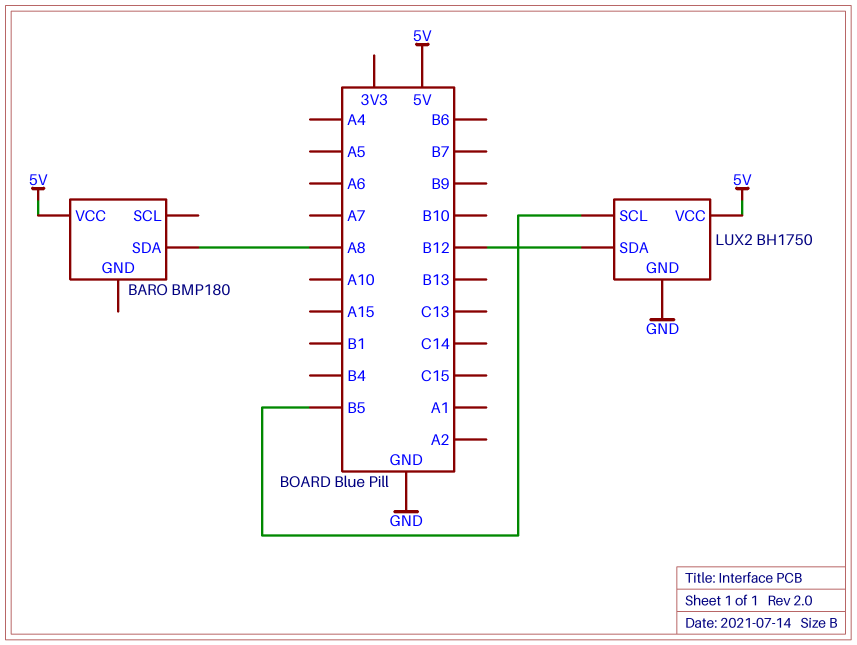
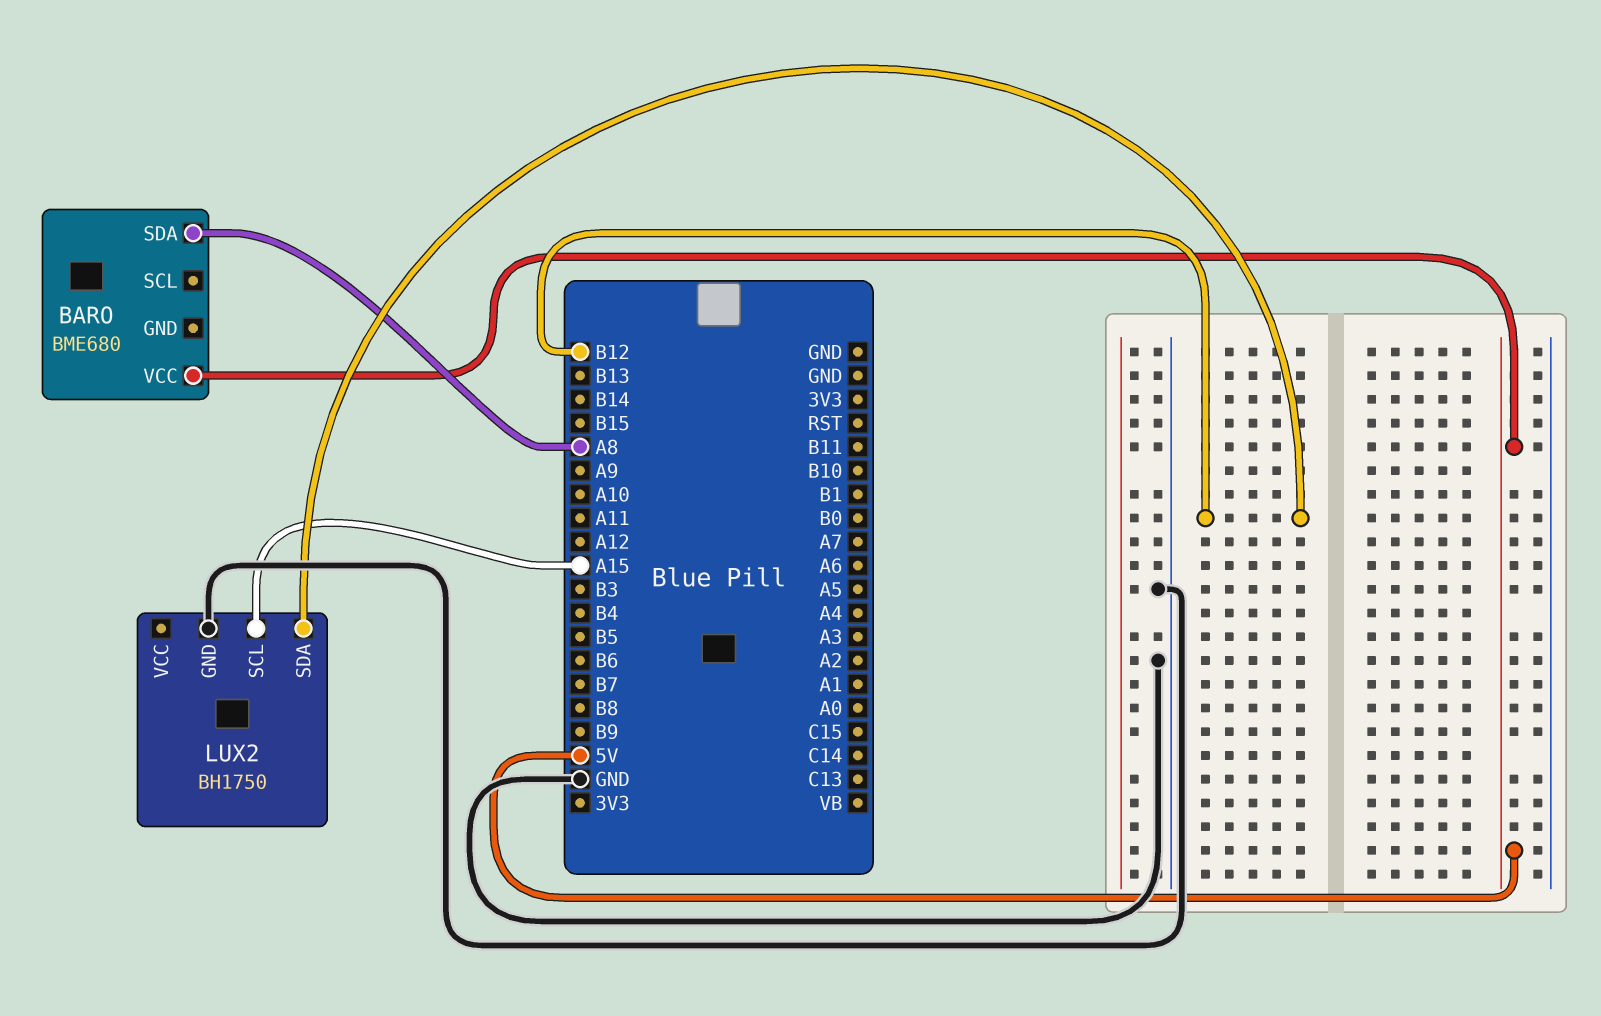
BARO: BMP180 -> BME680
LUX2 pin SCL: B5 -> A15
LUX2 pin VCC: 5V -> none

